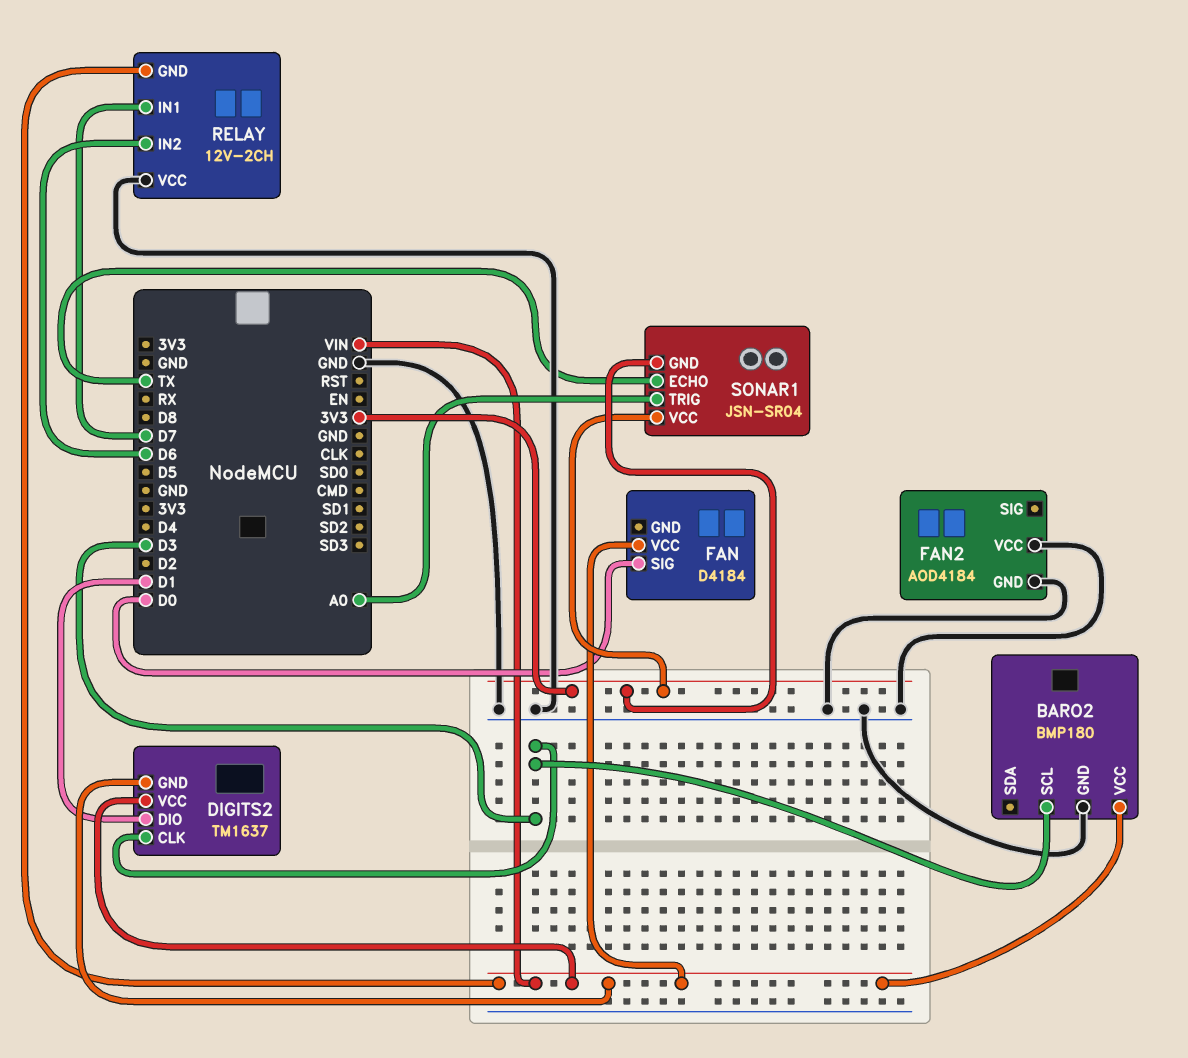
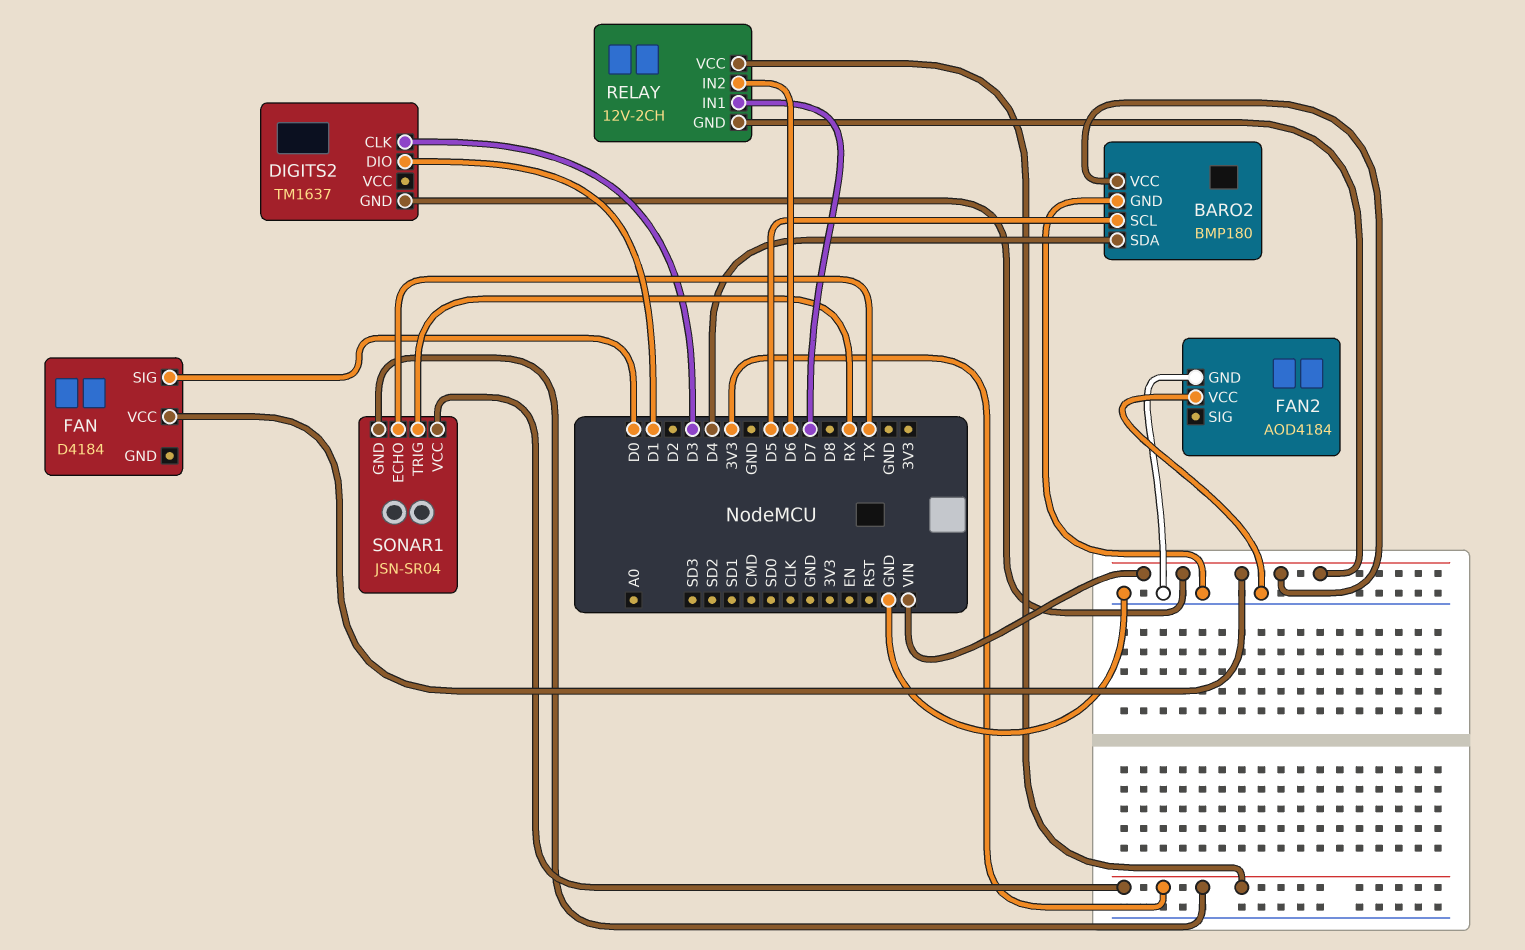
BARO2 pin SCL: D3 -> D5
BARO2 pin SDA: none -> D4
DIGITS2 pin VCC: VIN -> none
RELAY pin VCC: GND -> 3V3
SONAR1 pin TRIG: A0 -> RX

